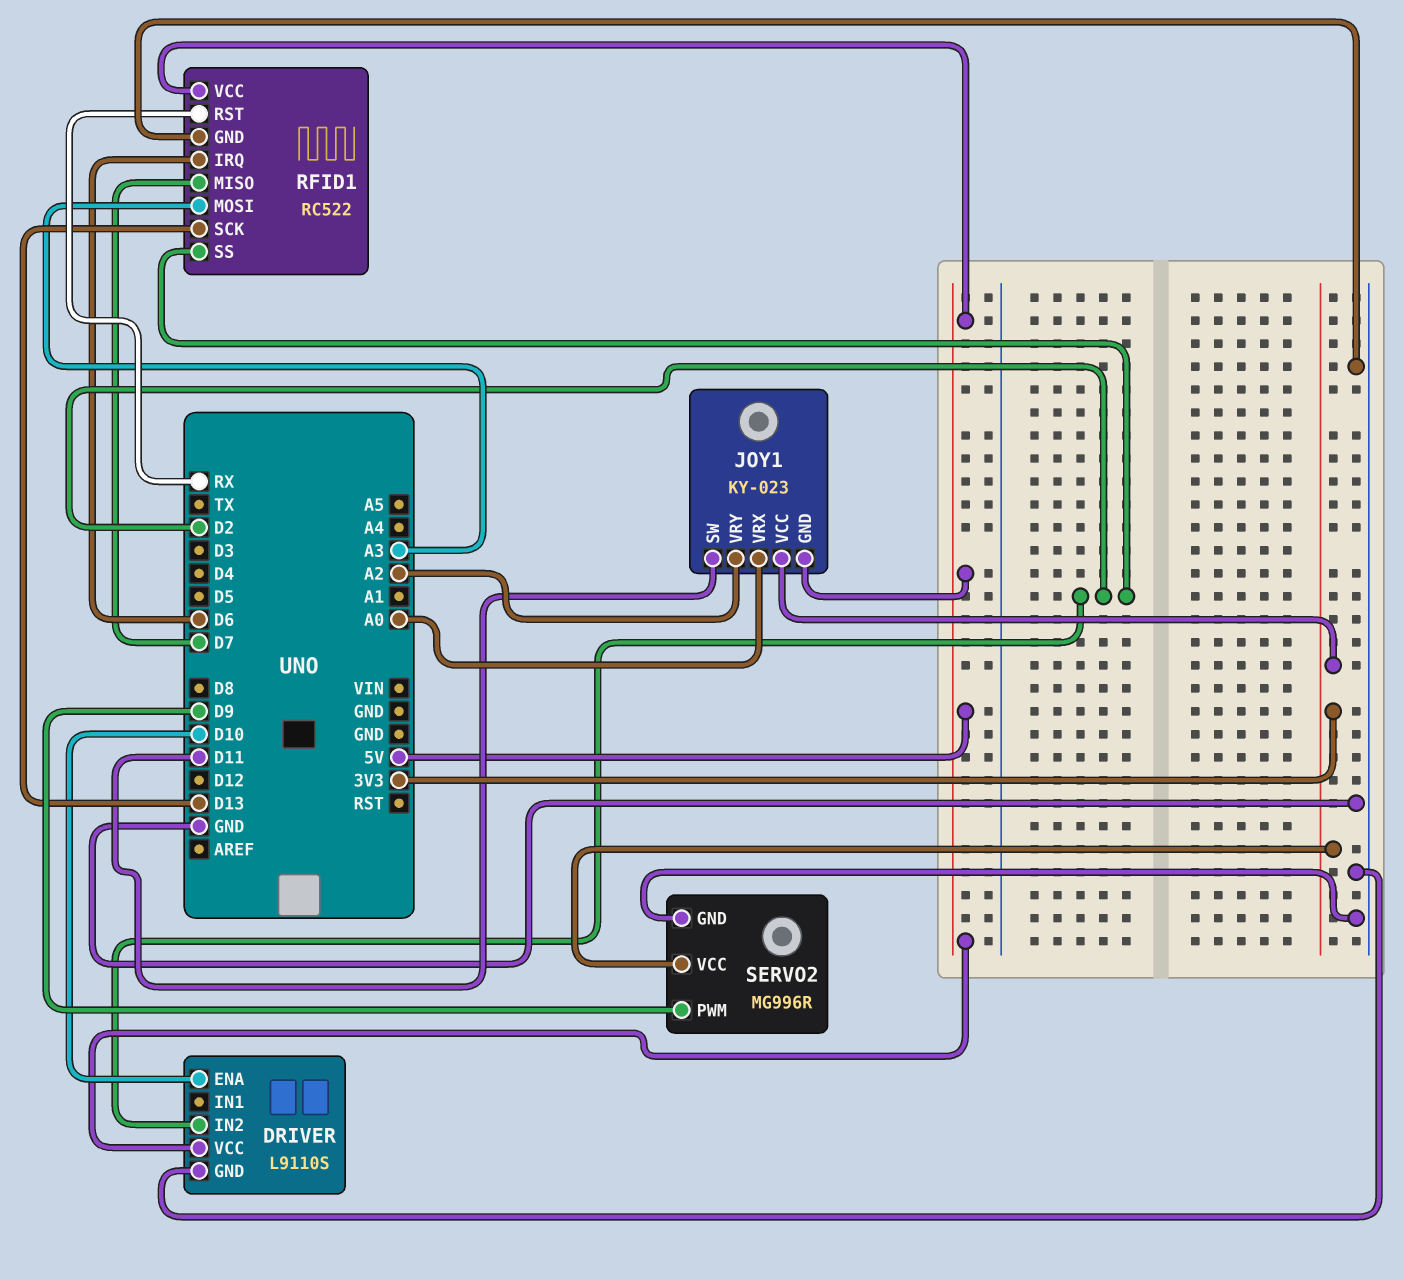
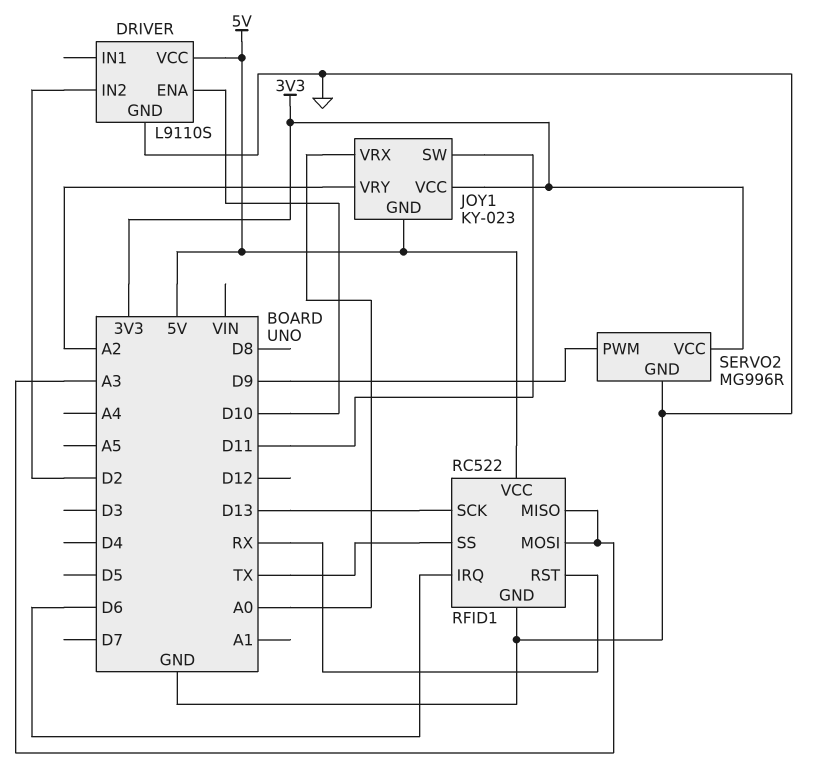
RFID1 pin MISO: D7 -> A3
RFID1 pin SS: D2 -> TX

